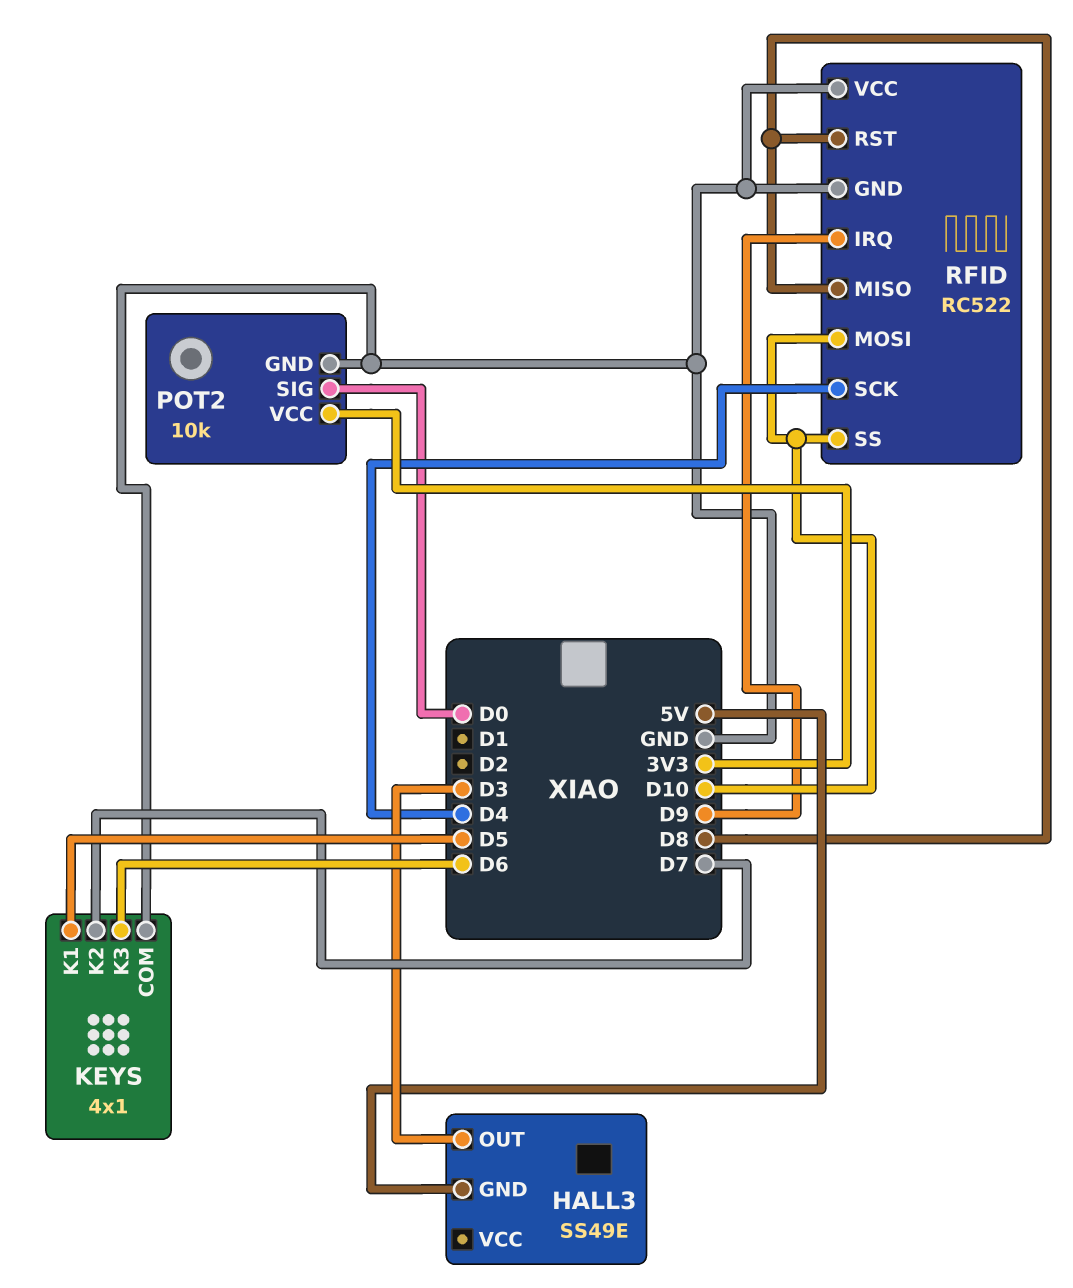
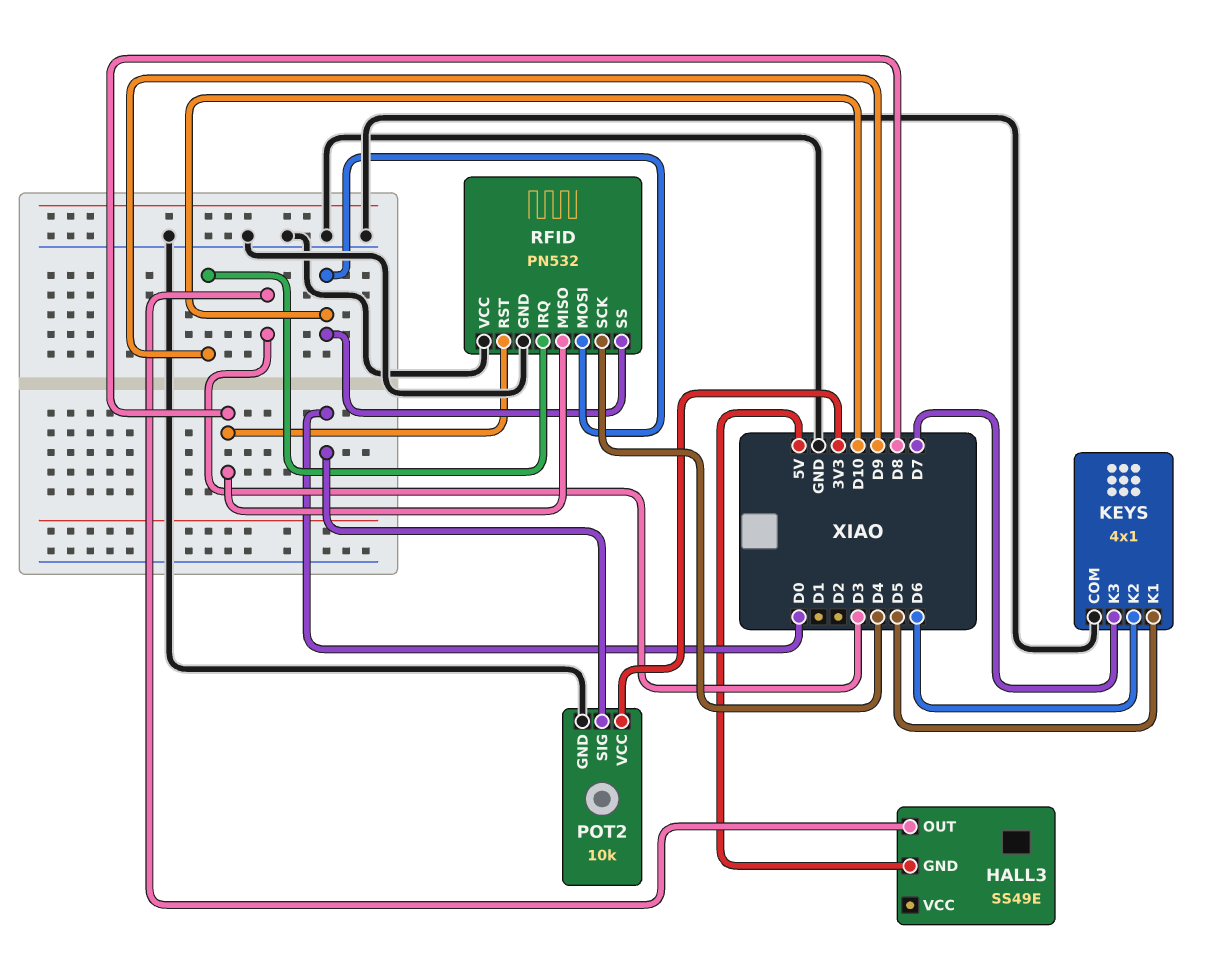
KEYS pin K2: D7 -> D6
KEYS pin K3: D6 -> D7
RFID: RC522 -> PN532

